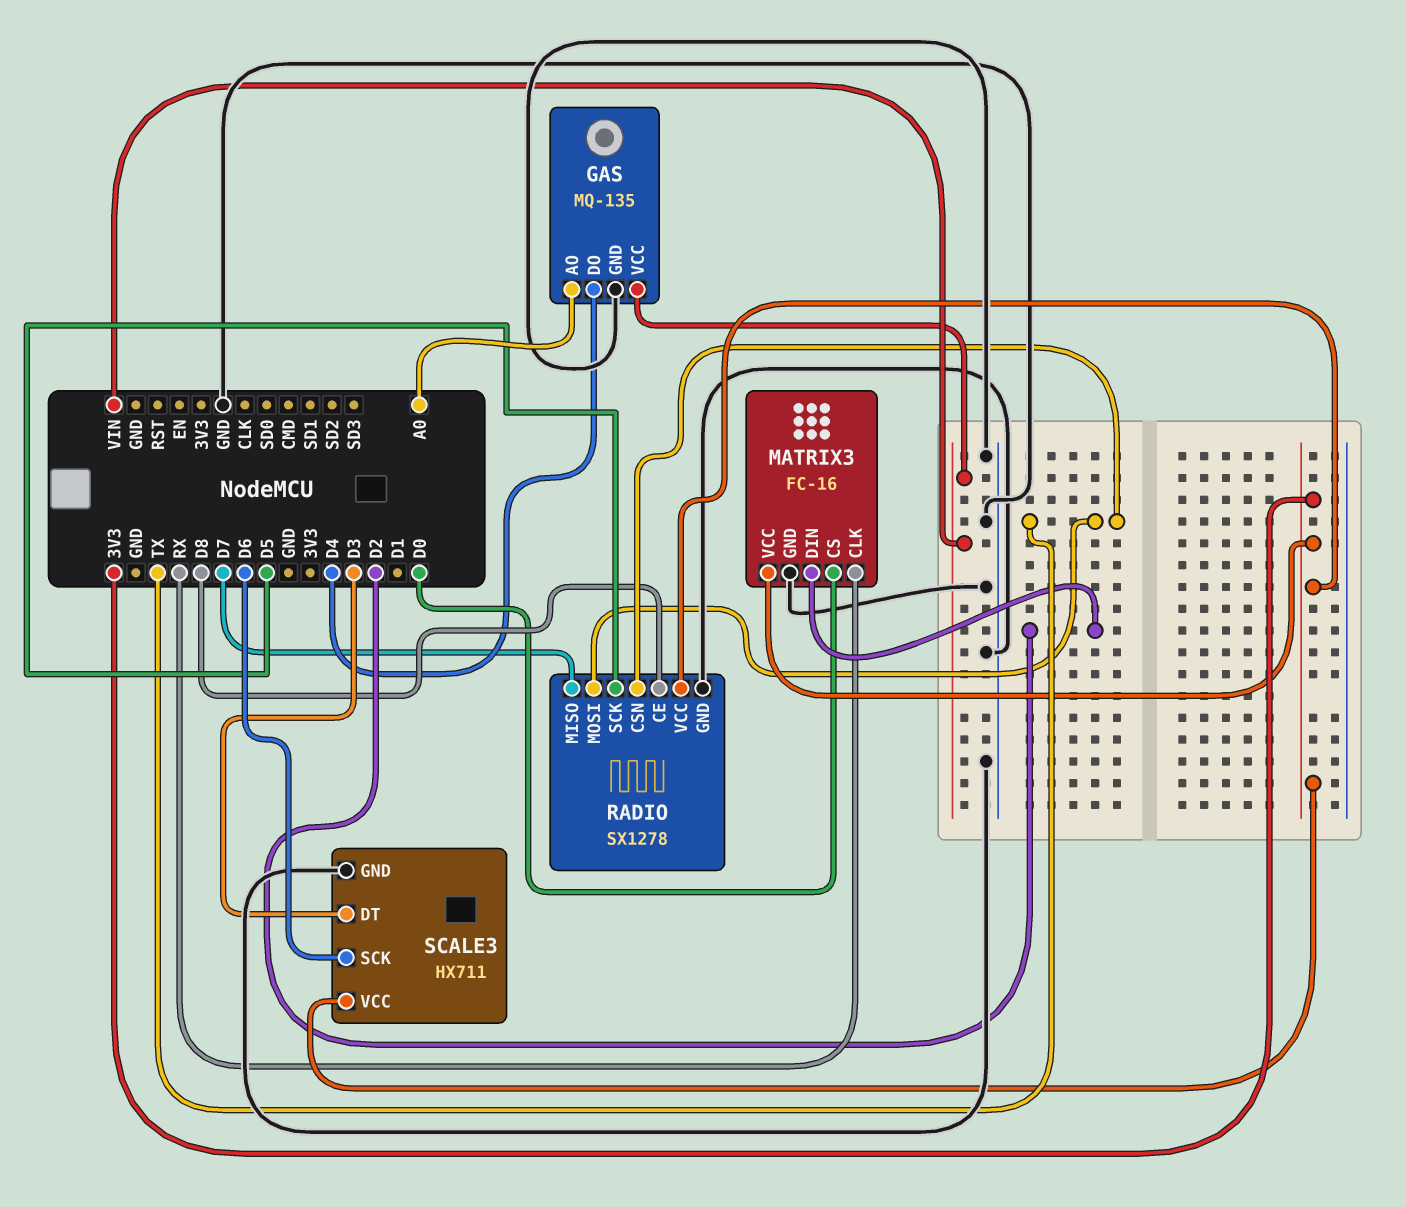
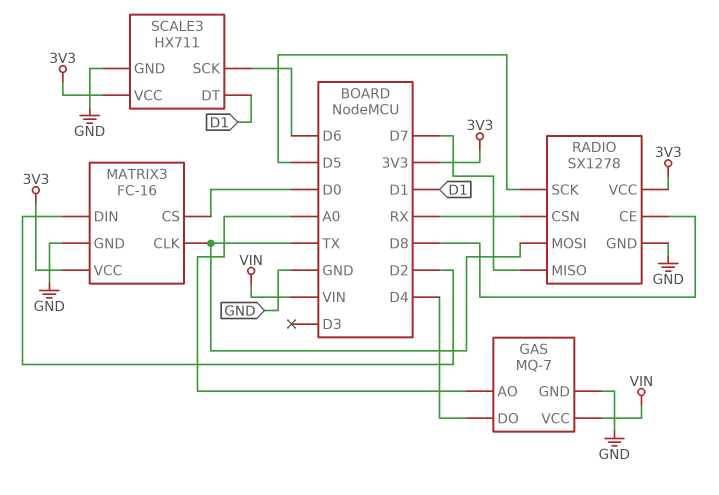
GAS: MQ-135 -> MQ-7
MATRIX3 pin CLK: RX -> TX
RADIO pin CSN: TX -> RX
SCALE3 pin DT: D3 -> D1

